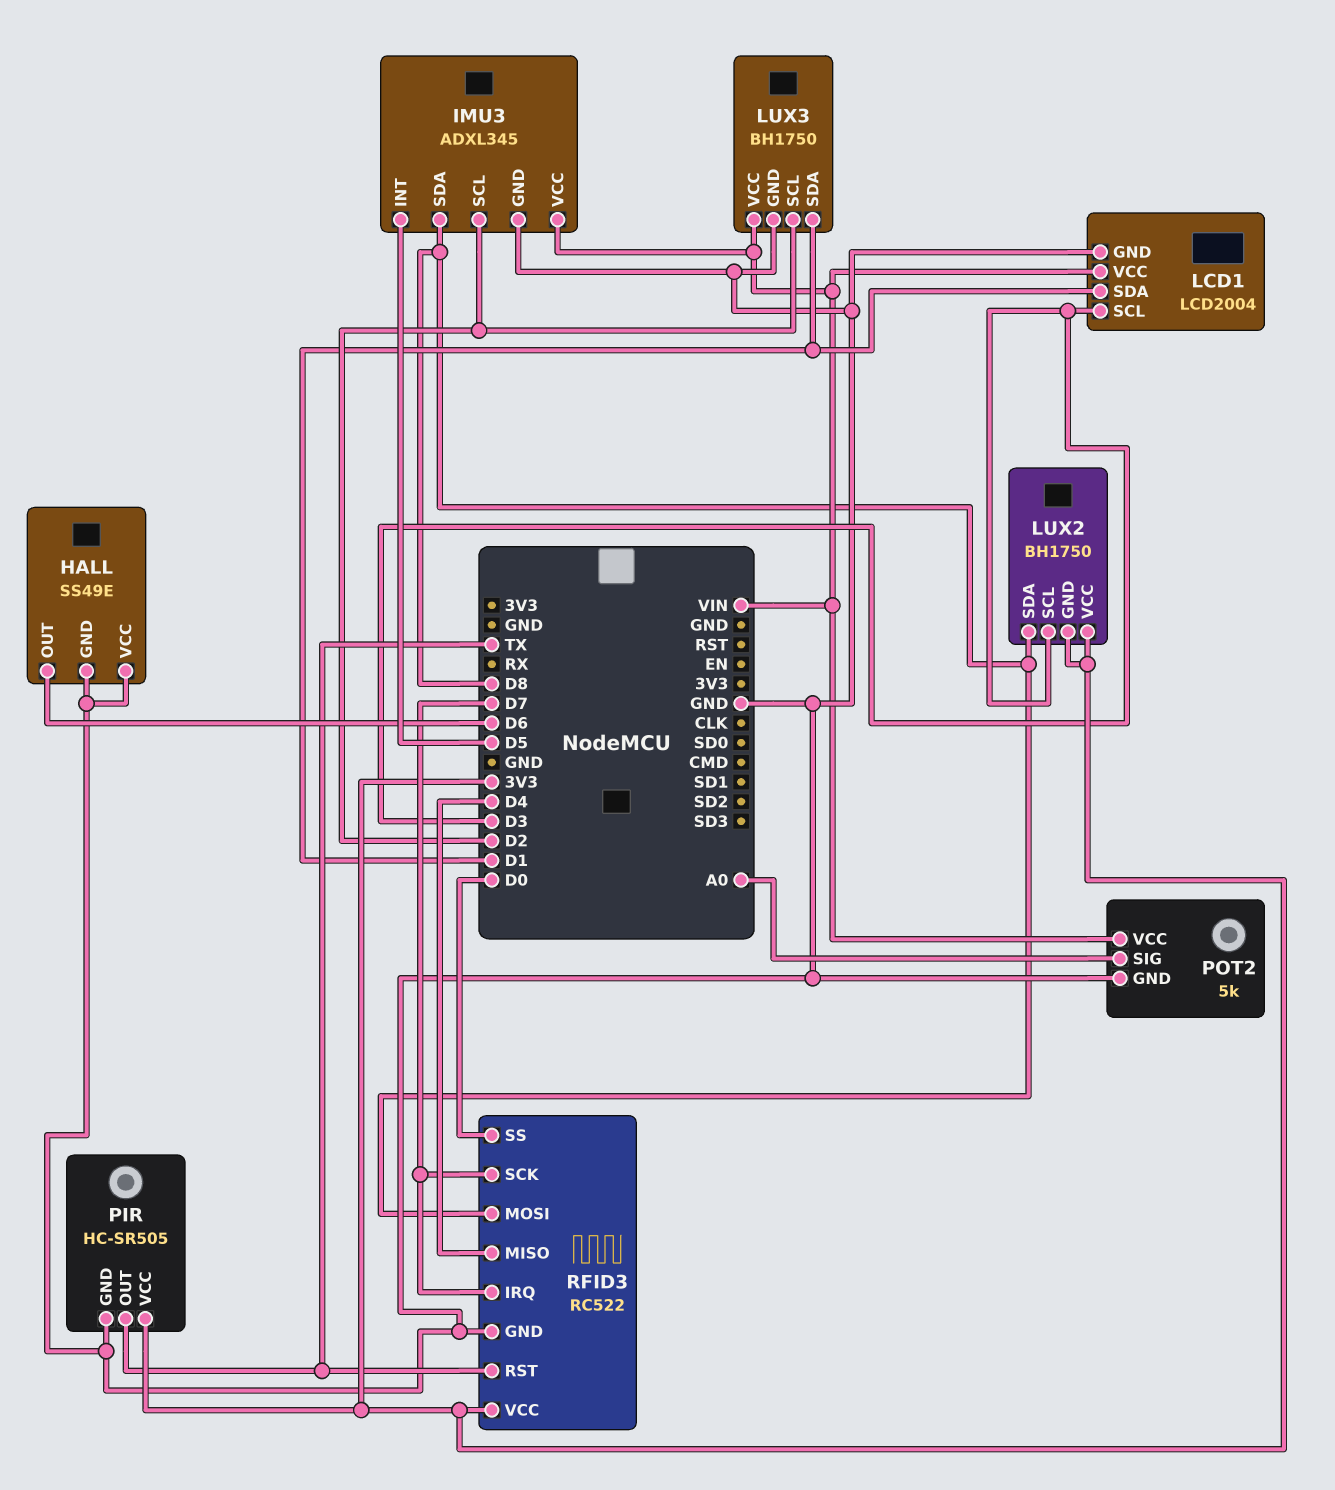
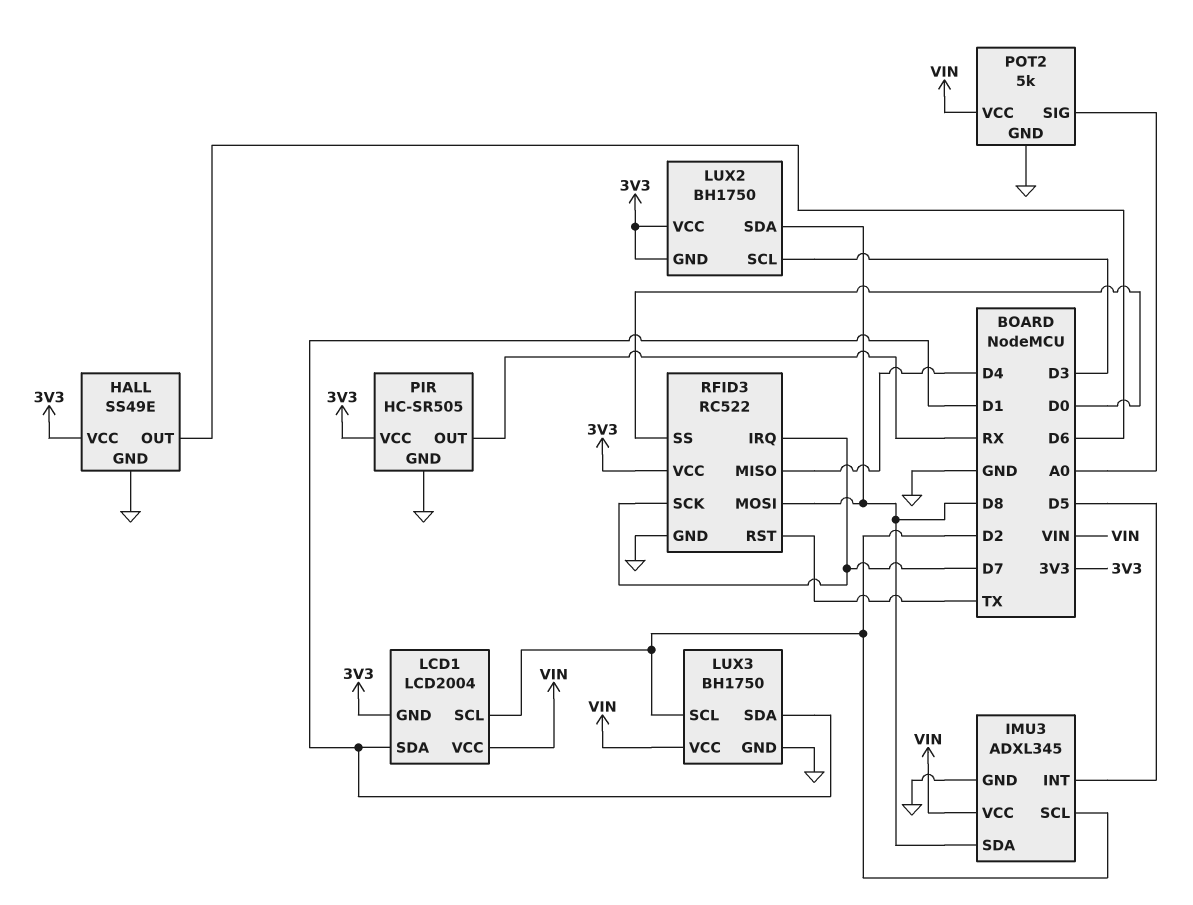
HALL pin VCC: GND -> 3V3
LCD1 pin GND: GND -> 3V3
LCD1 pin SCL: D3 -> D2
PIR pin OUT: TX -> RX

